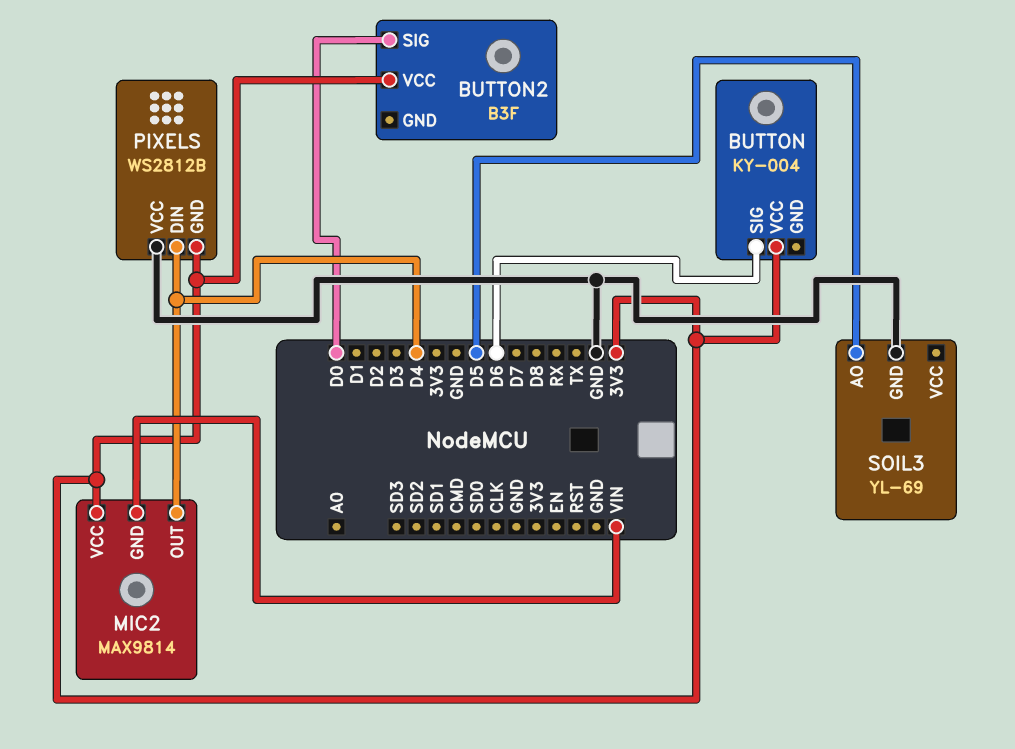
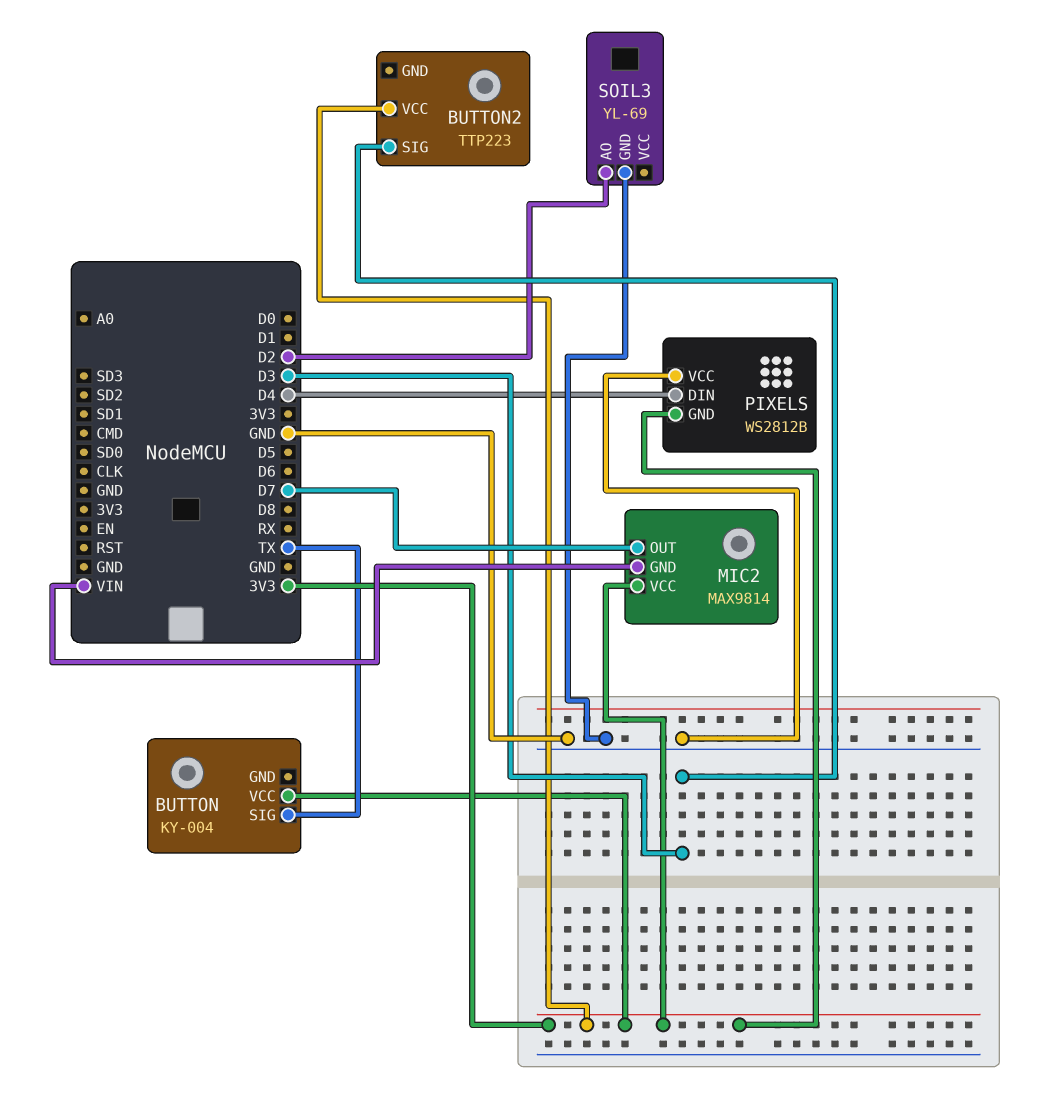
BUTTON pin SIG: D6 -> TX
BUTTON2: B3F -> TTP223
BUTTON2 pin SIG: D0 -> D3
MIC2 pin OUT: D4 -> D7
SOIL3 pin AO: D5 -> D2

